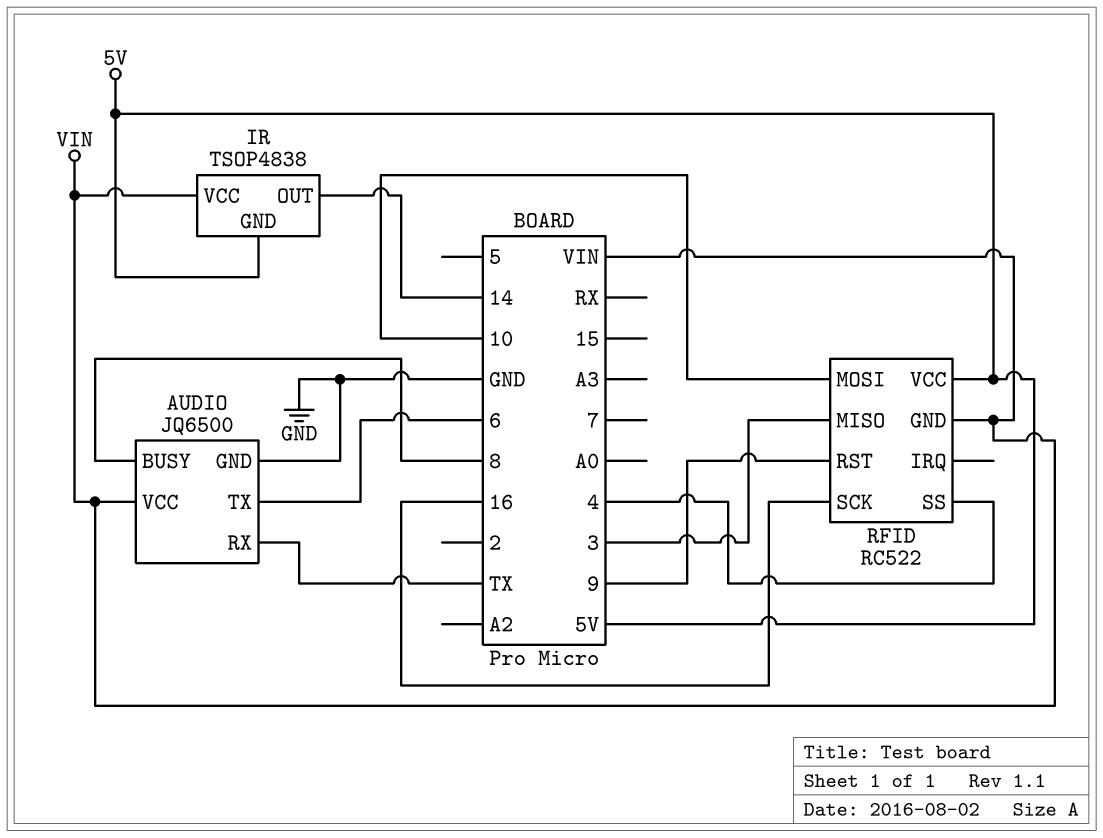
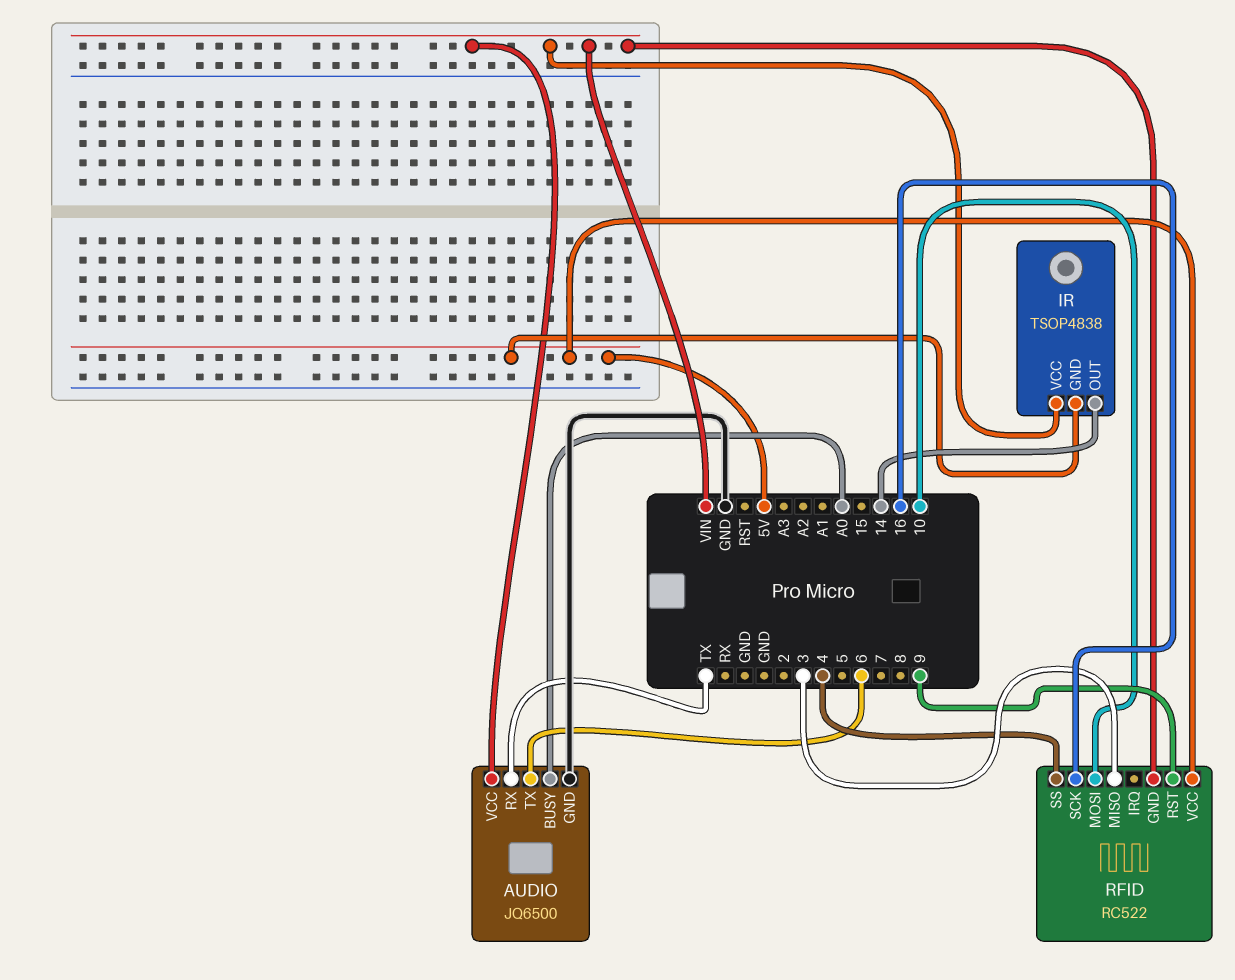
AUDIO pin BUSY: 8 -> A0

